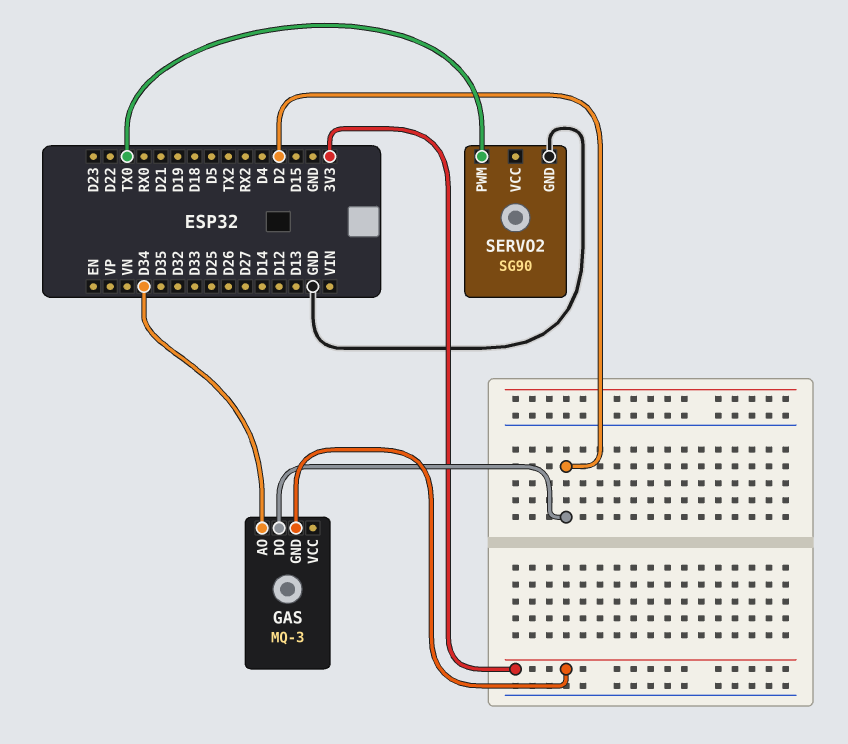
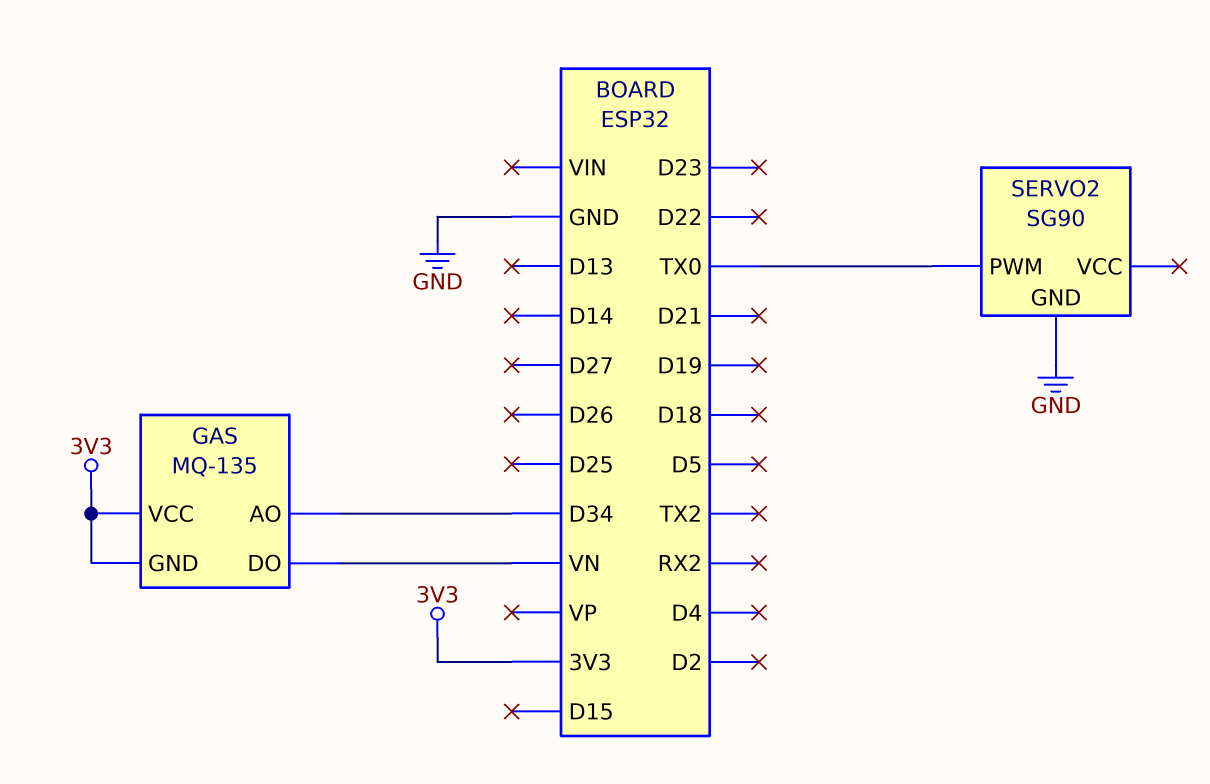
GAS: MQ-3 -> MQ-135
GAS pin DO: D2 -> VN
GAS pin VCC: none -> 3V3

